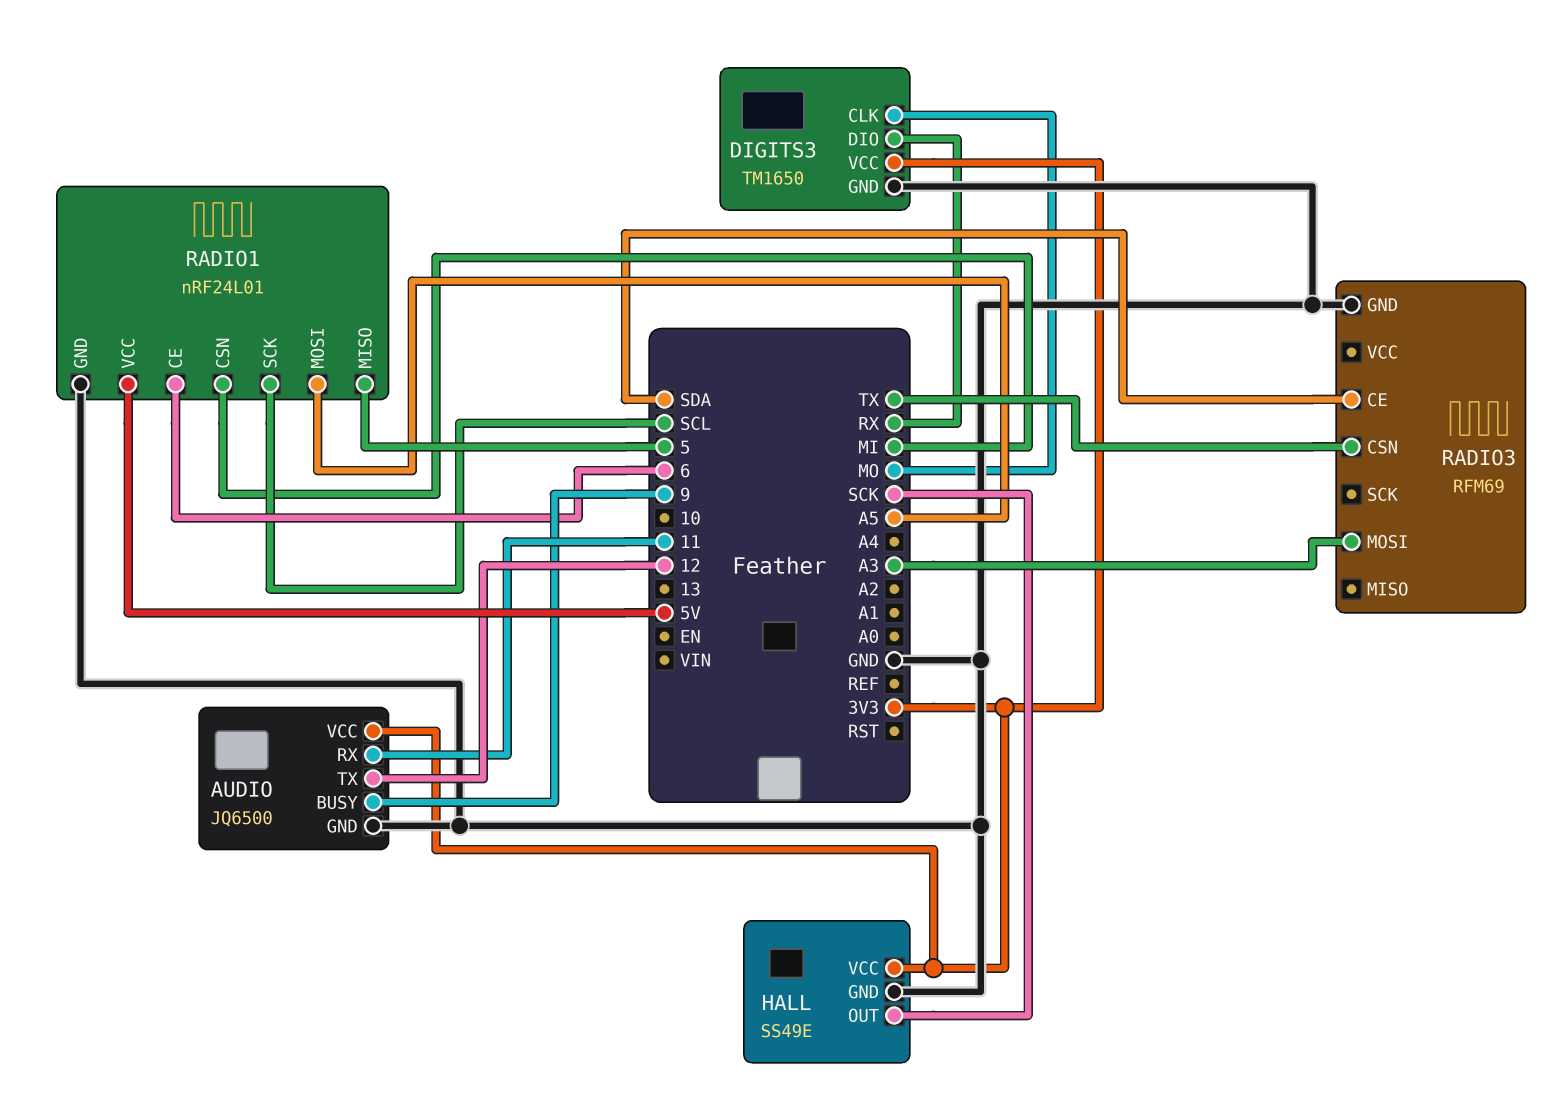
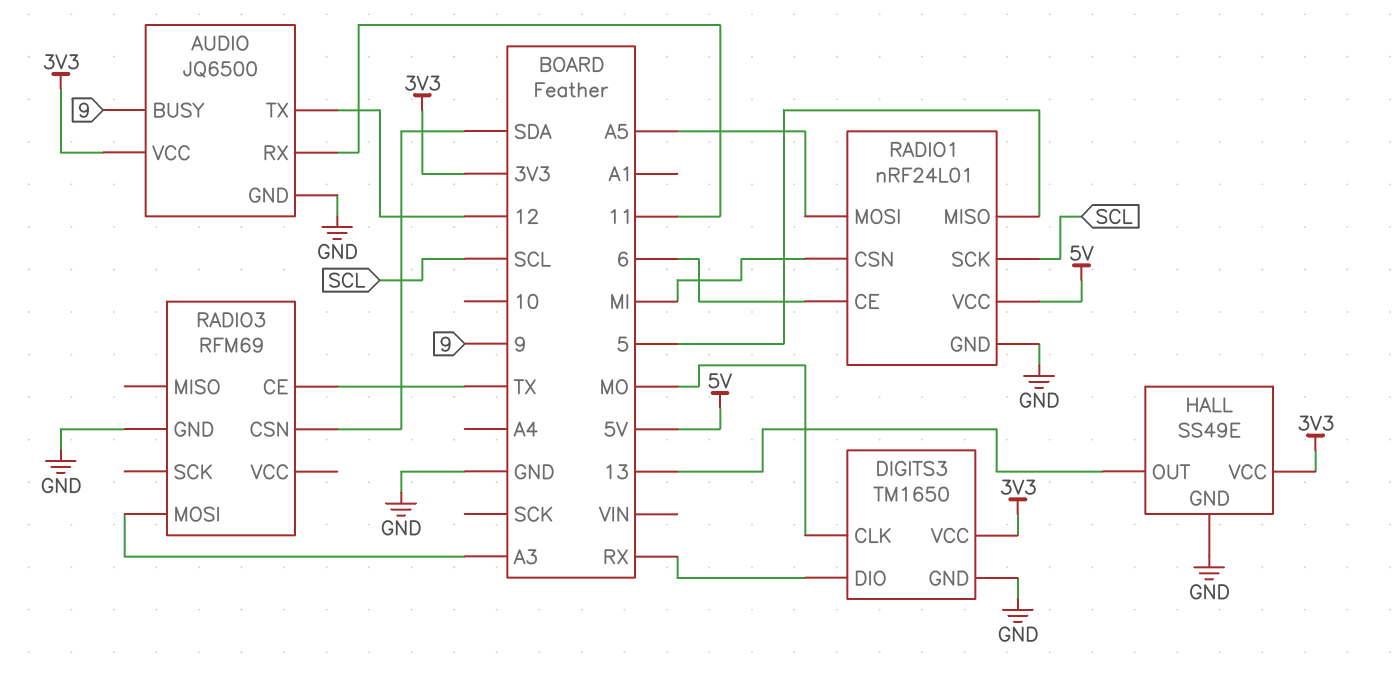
HALL pin OUT: SCK -> 13
RADIO3 pin CE: SDA -> TX
RADIO3 pin CSN: TX -> SDA

